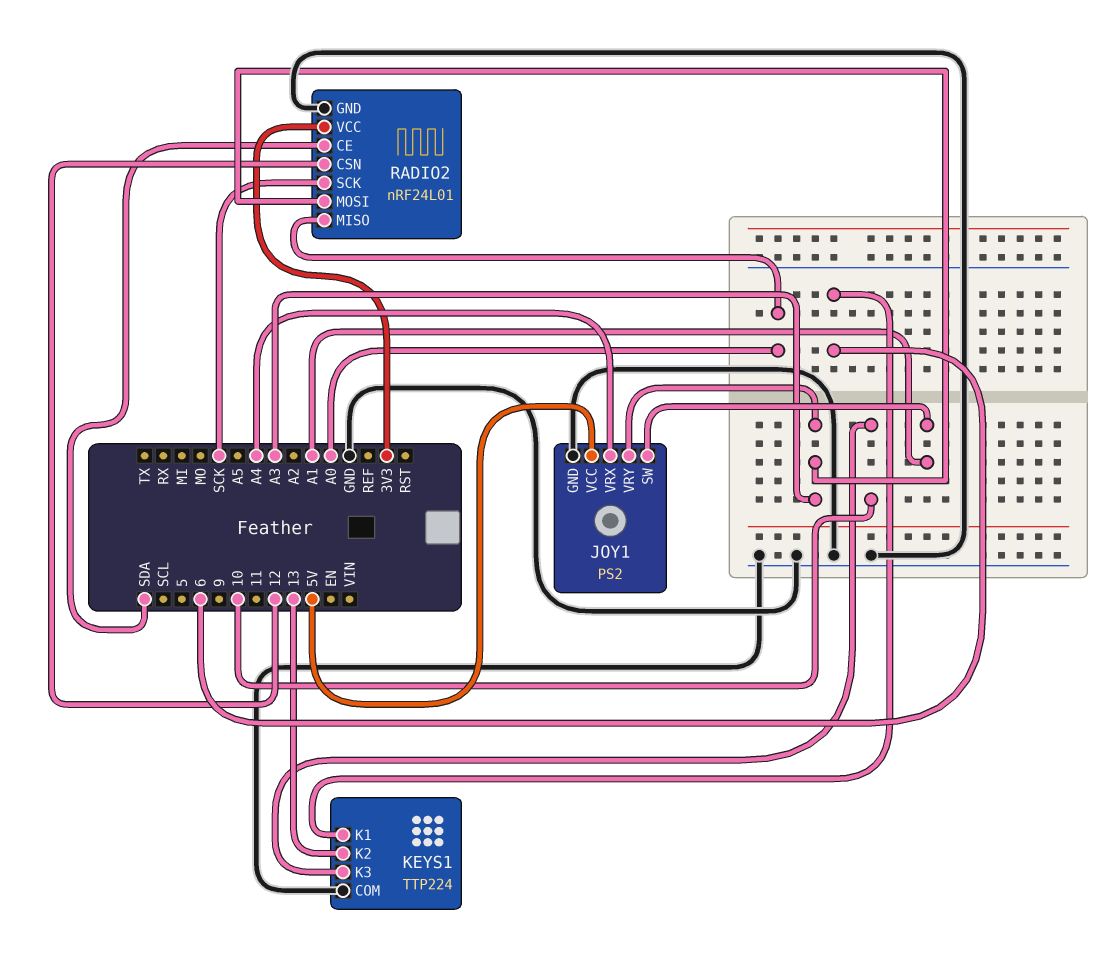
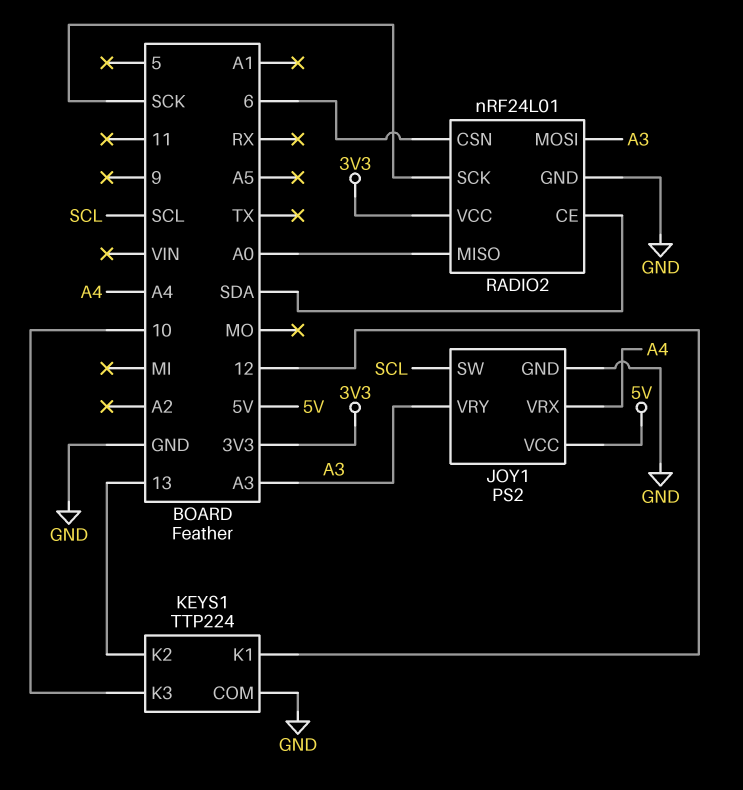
JOY1 pin SW: A1 -> SCL
KEYS1 pin K1: 6 -> 12
RADIO2 pin CSN: 12 -> 6

